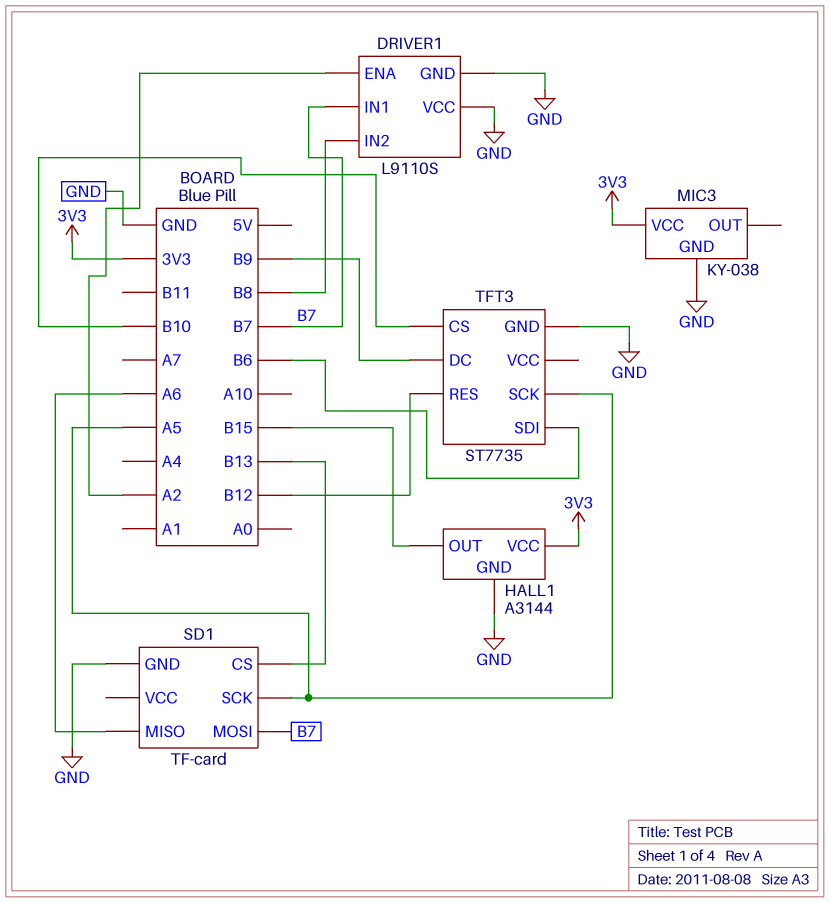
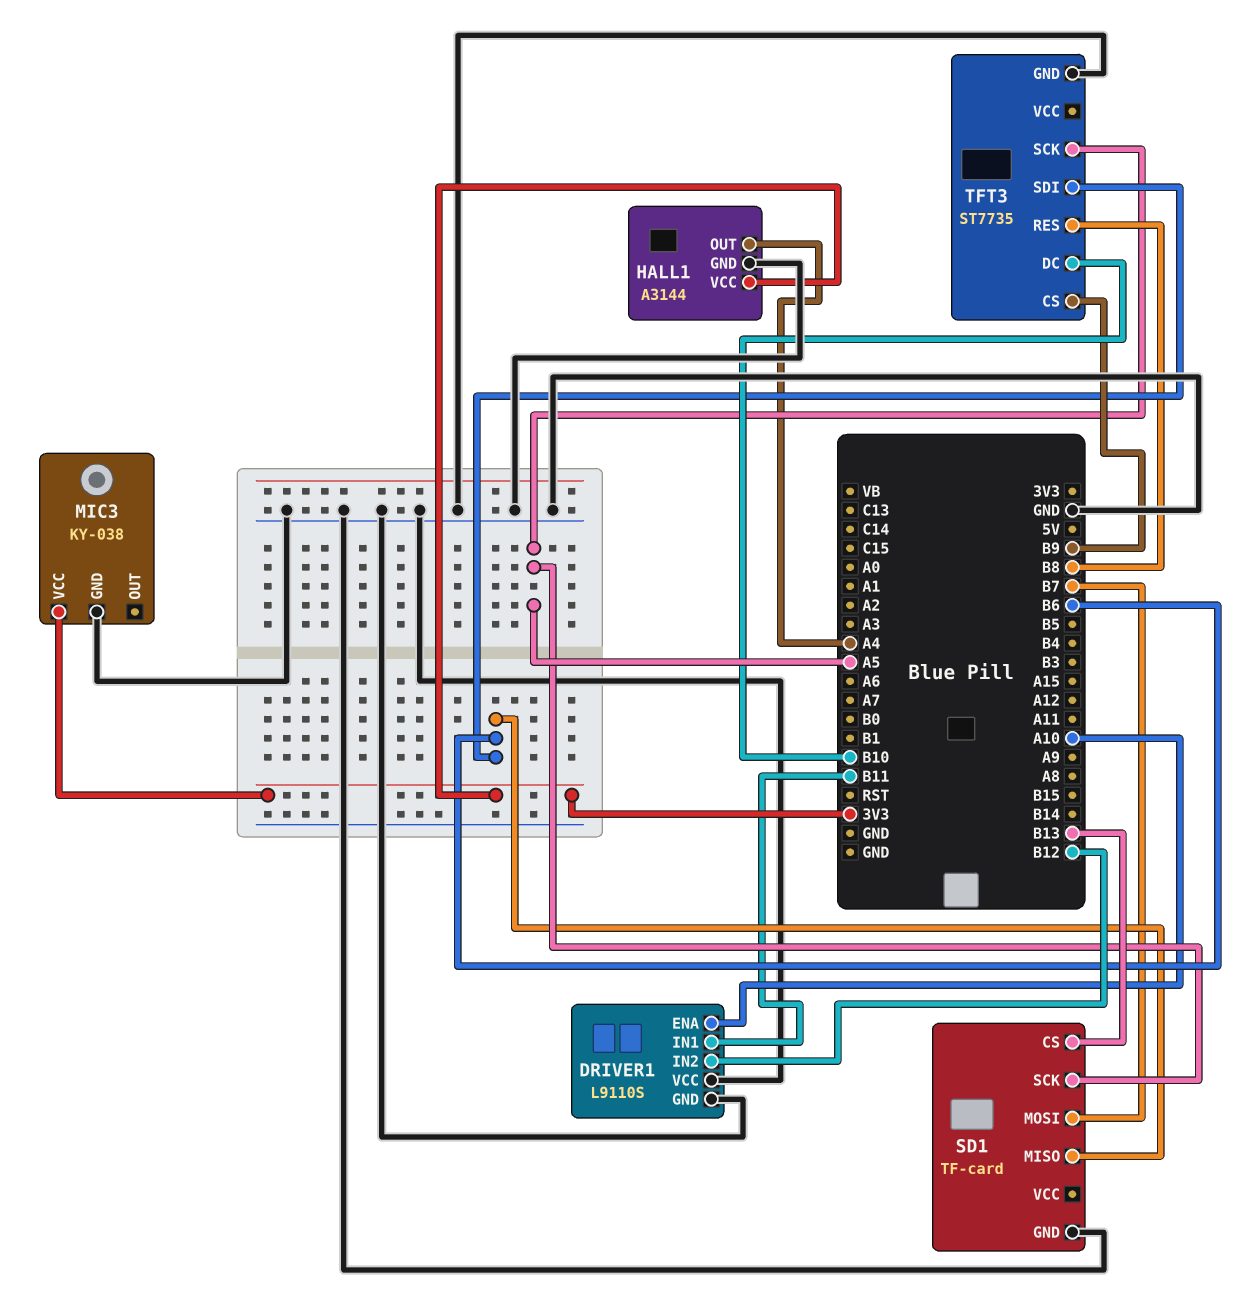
DRIVER1 pin ENA: A2 -> A10
DRIVER1 pin IN1: B7 -> B11
DRIVER1 pin IN2: B8 -> B12
HALL1 pin OUT: B15 -> A4
SD1 pin MISO: A6 -> B6
TFT3 pin CS: B10 -> B9
TFT3 pin DC: B9 -> B10
TFT3 pin RES: B12 -> B8

